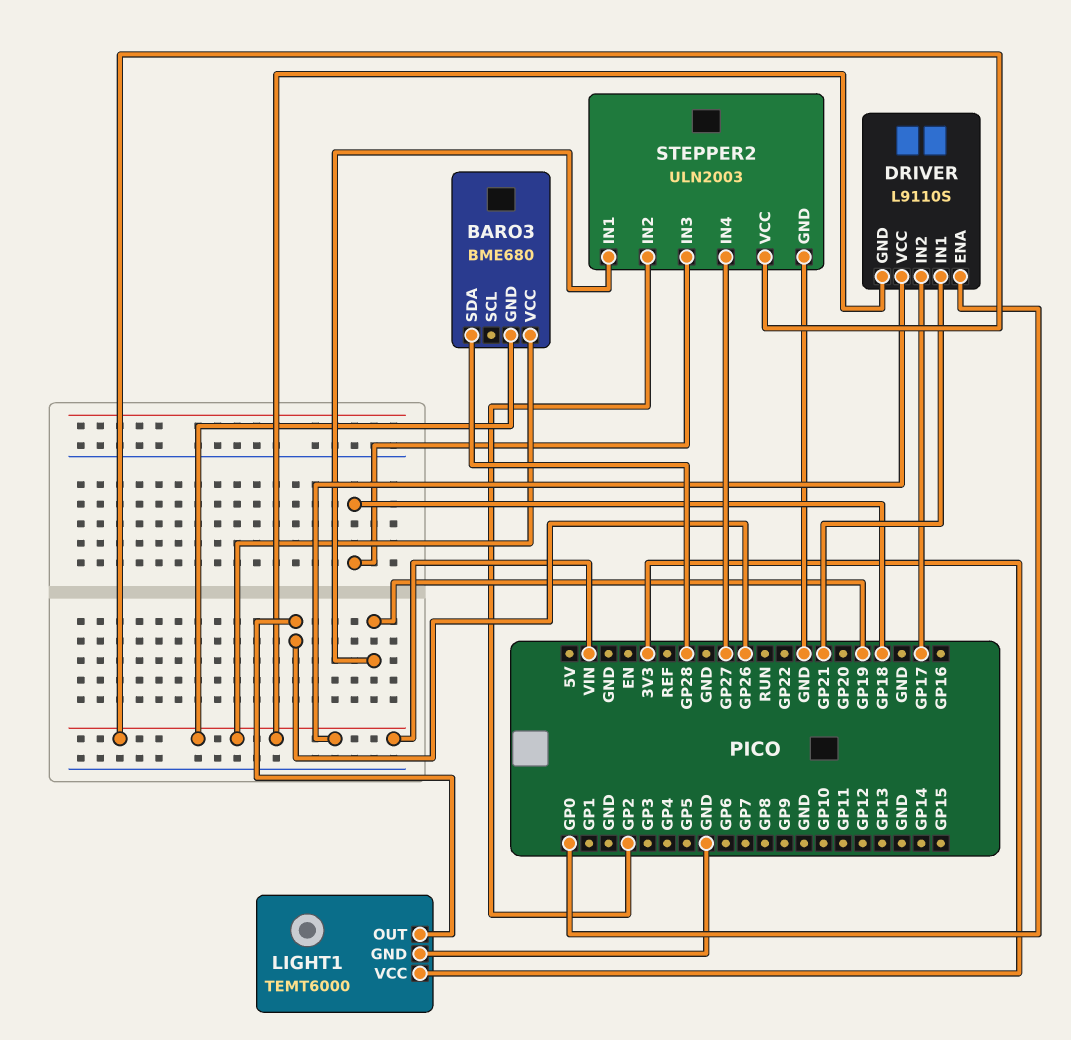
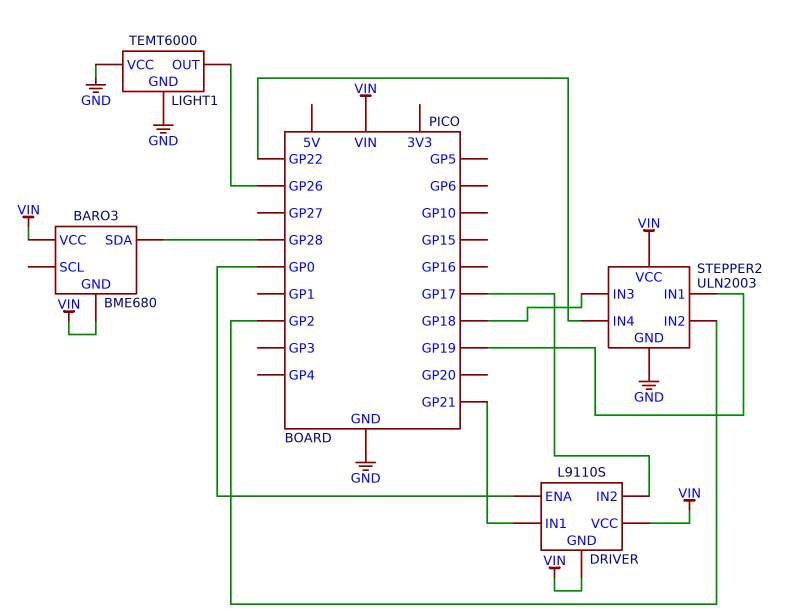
LIGHT1 pin VCC: 3V3 -> GND
STEPPER2 pin IN4: GP27 -> GP22

